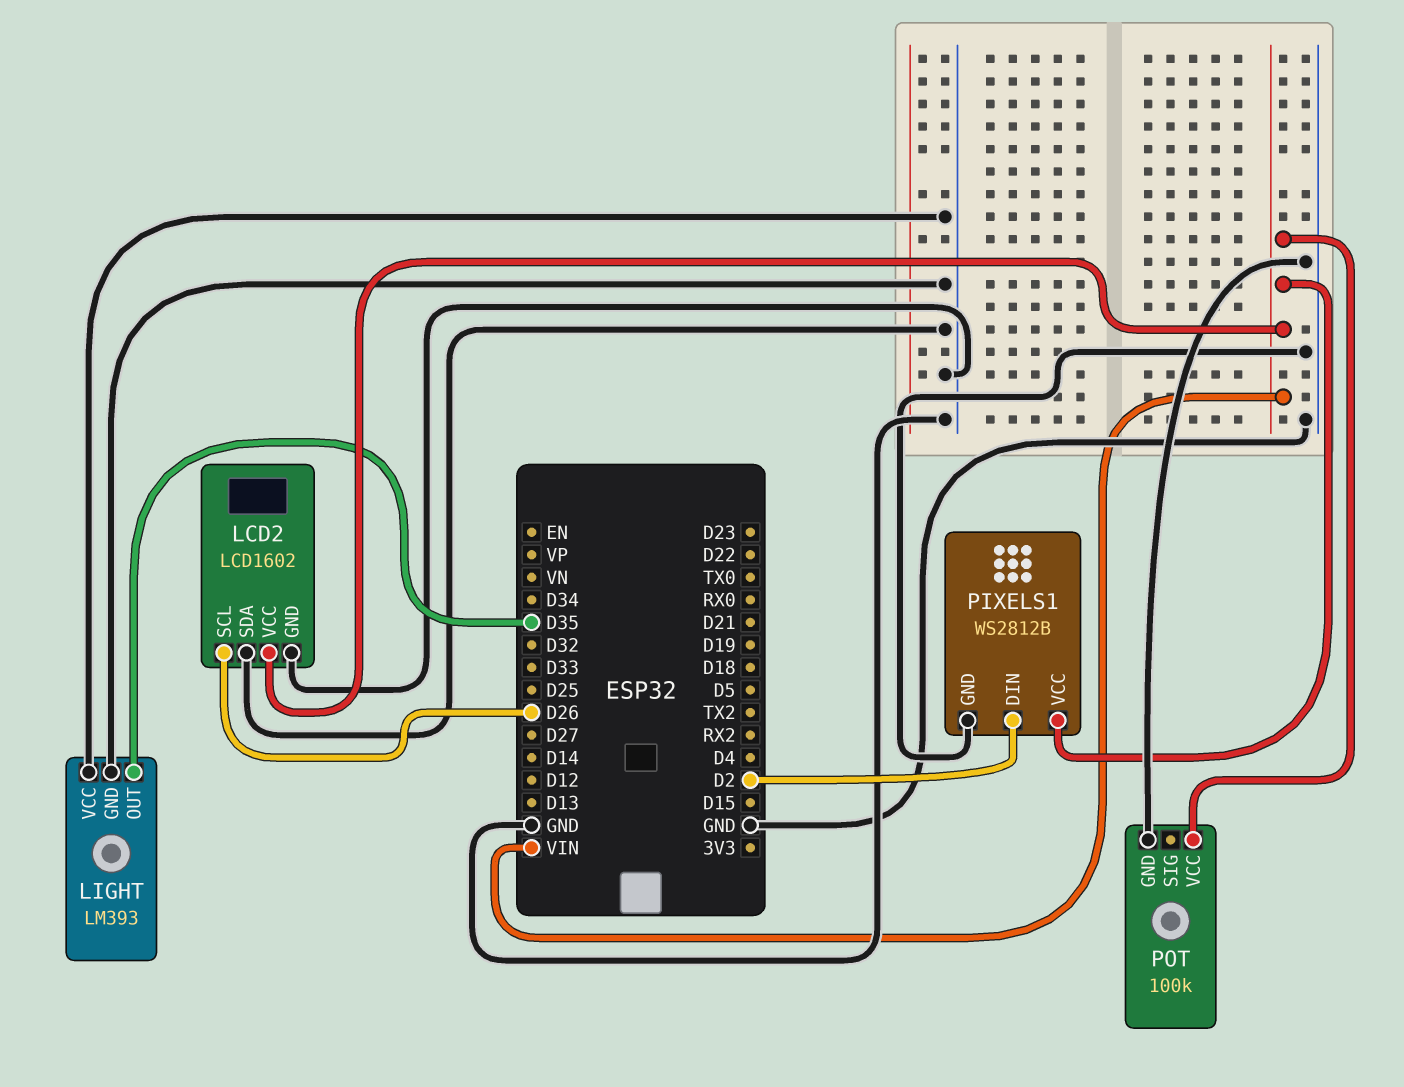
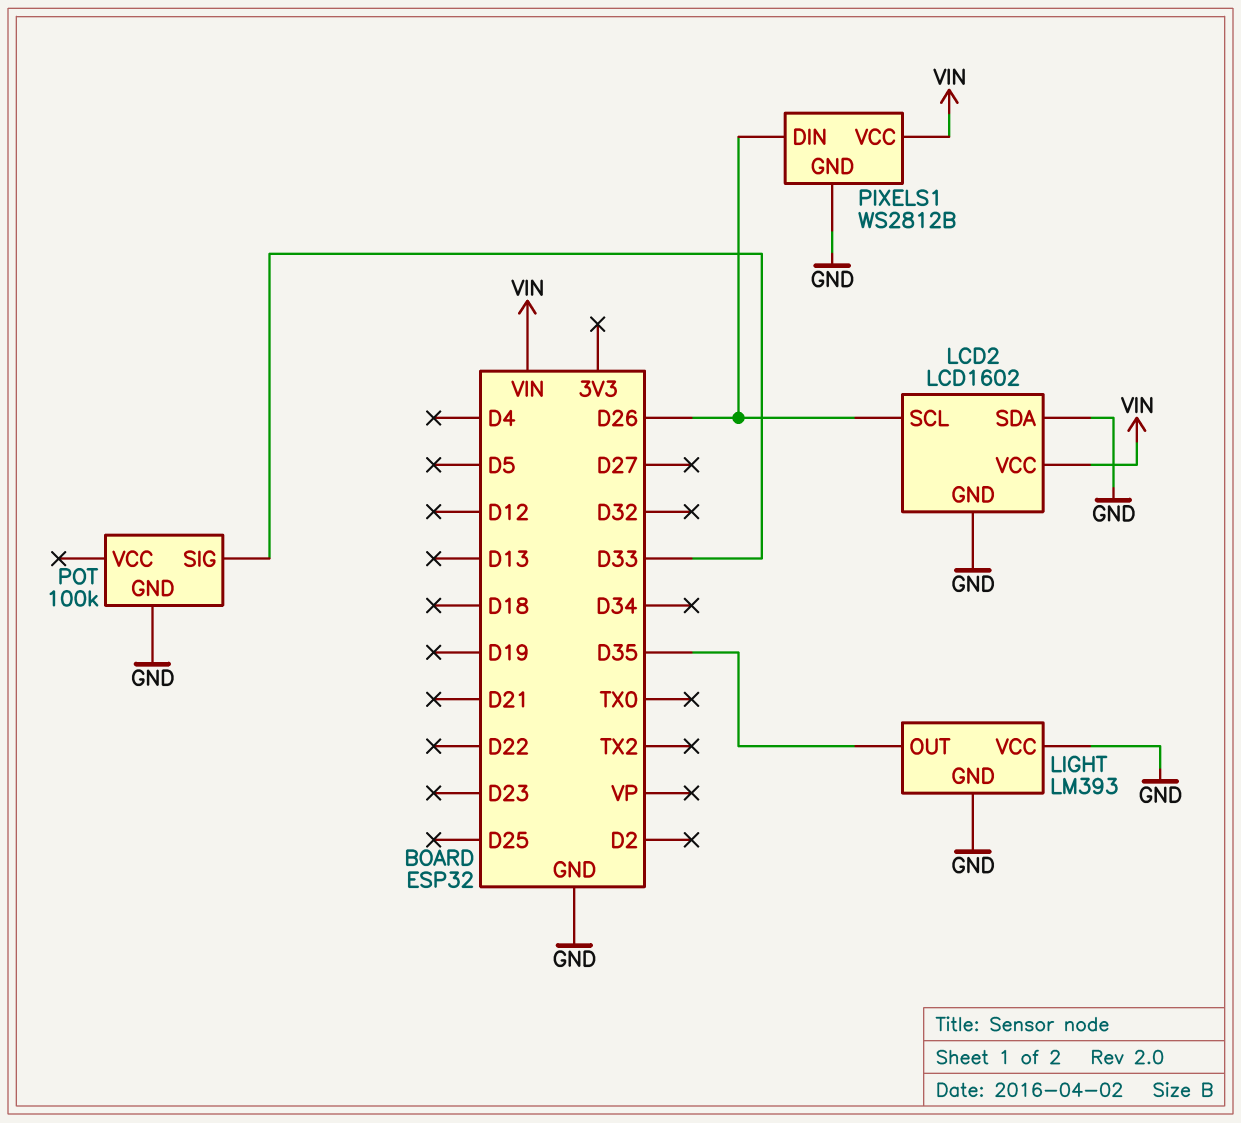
PIXELS1 pin DIN: D2 -> D26
POT pin SIG: none -> D33
POT pin VCC: VIN -> none

